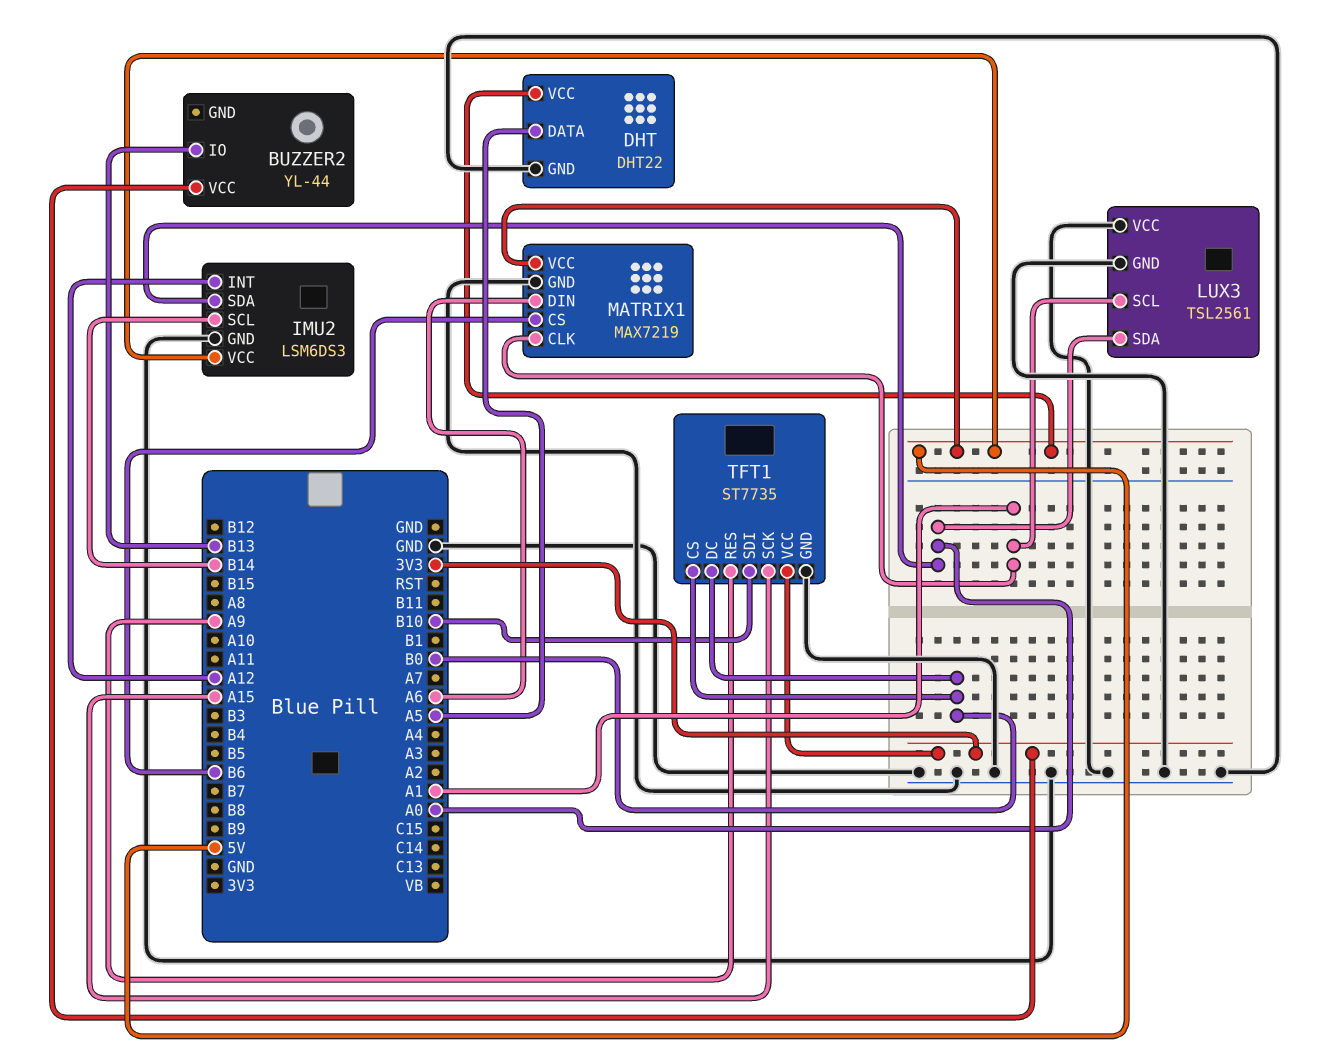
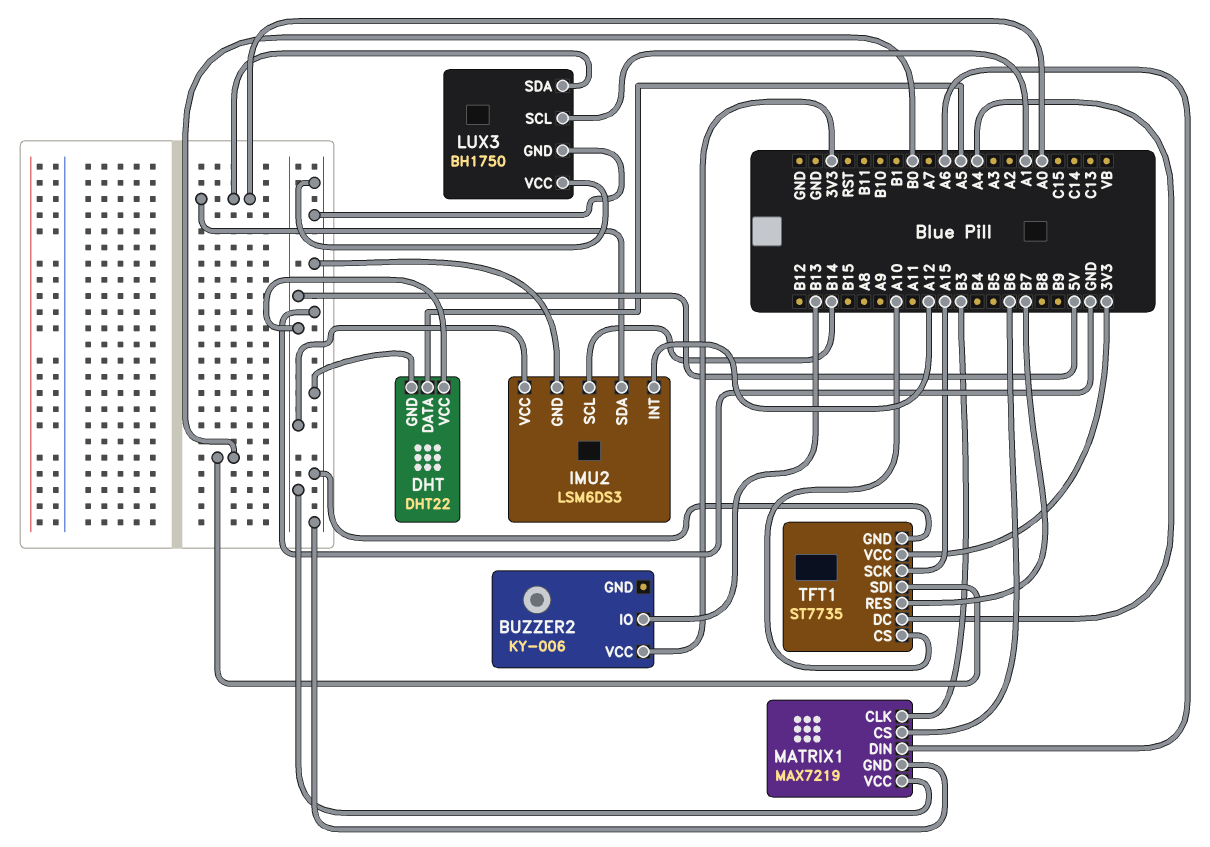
BUZZER2: YL-44 -> KY-006
LUX3: TSL2561 -> BH1750
MATRIX1 pin CLK: A1 -> B3
TFT1 pin CS: B0 -> A10
TFT1 pin DC: B0 -> A4
TFT1 pin RES: A9 -> B7
TFT1 pin SDI: B10 -> B0

